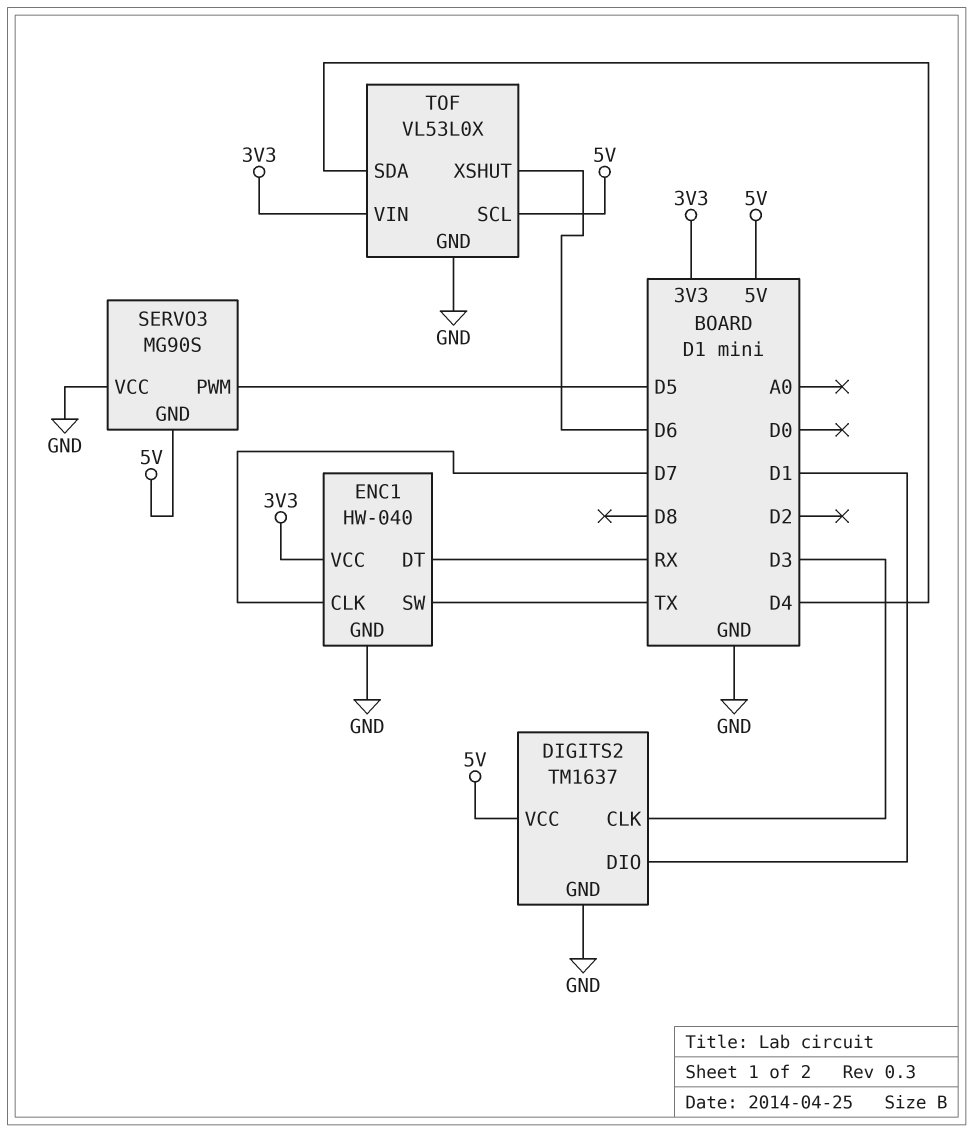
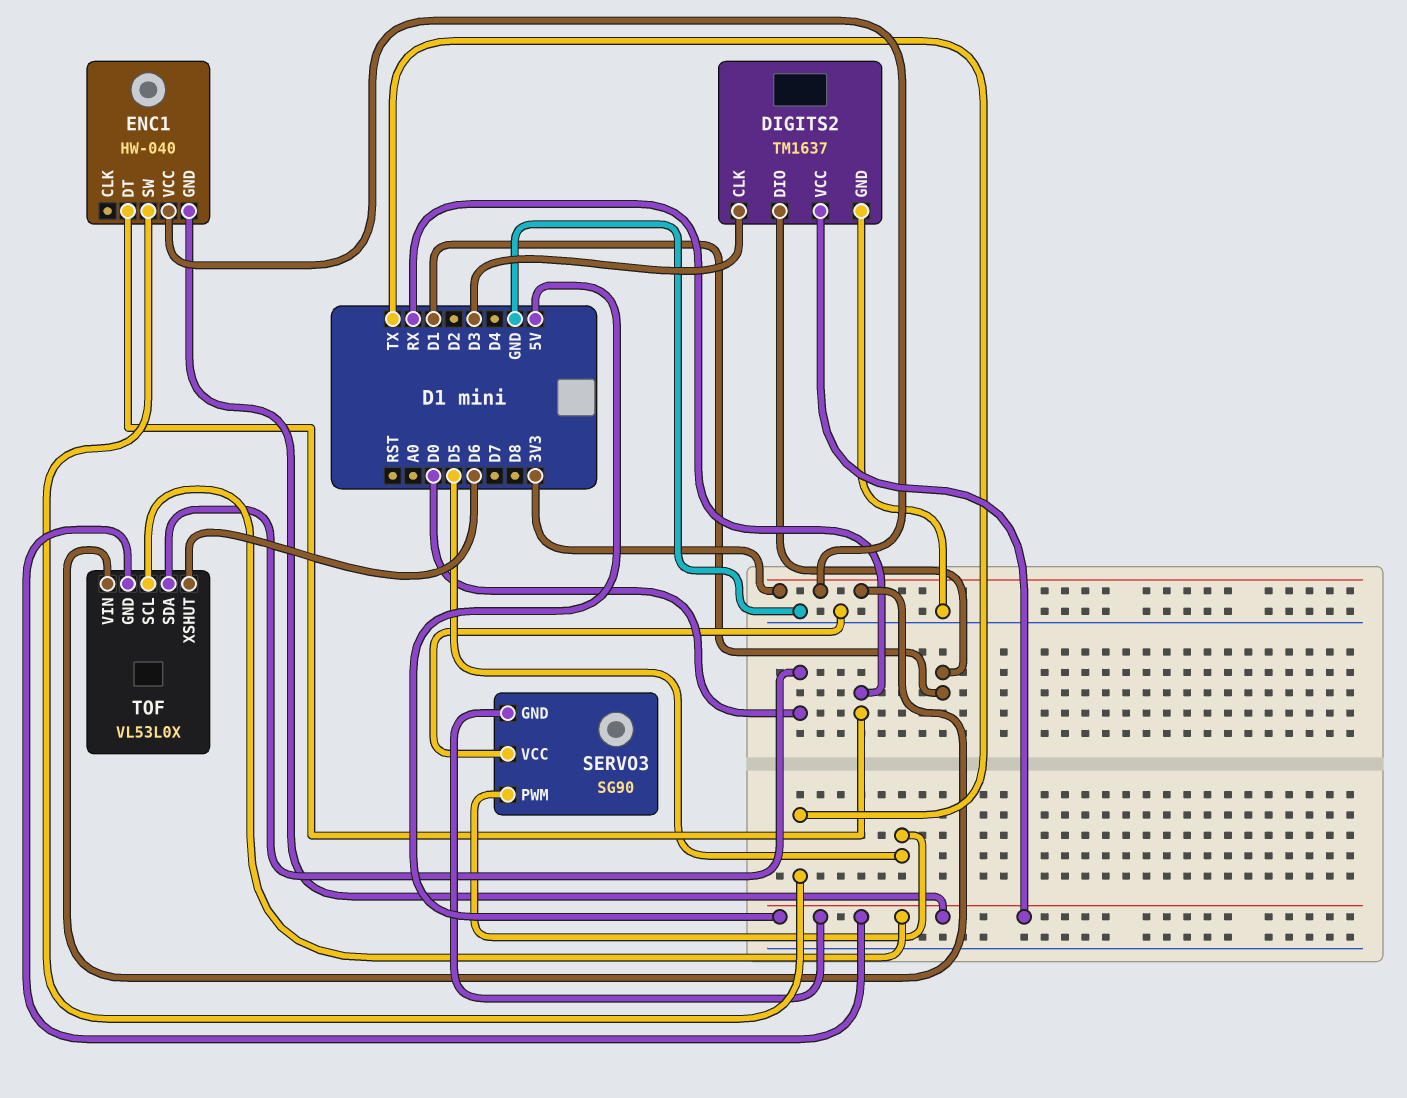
ENC1 pin CLK: D7 -> none
ENC1 pin GND: GND -> 5V
SERVO3: MG90S -> SG90
TOF pin GND: GND -> 5V
TOF pin SDA: D4 -> D0

